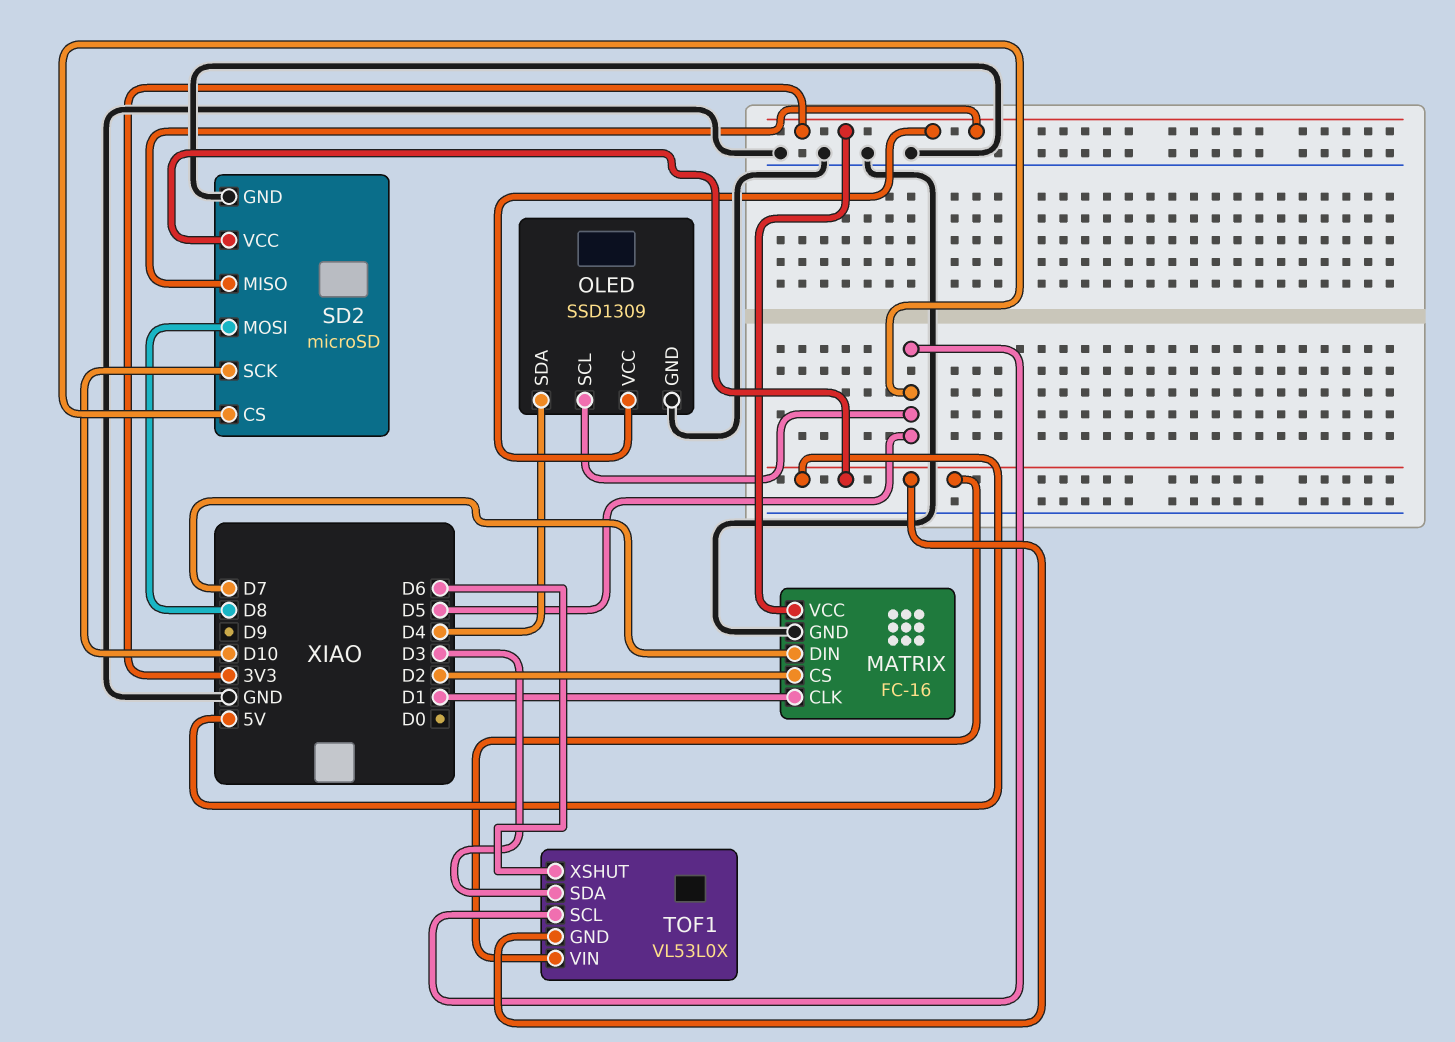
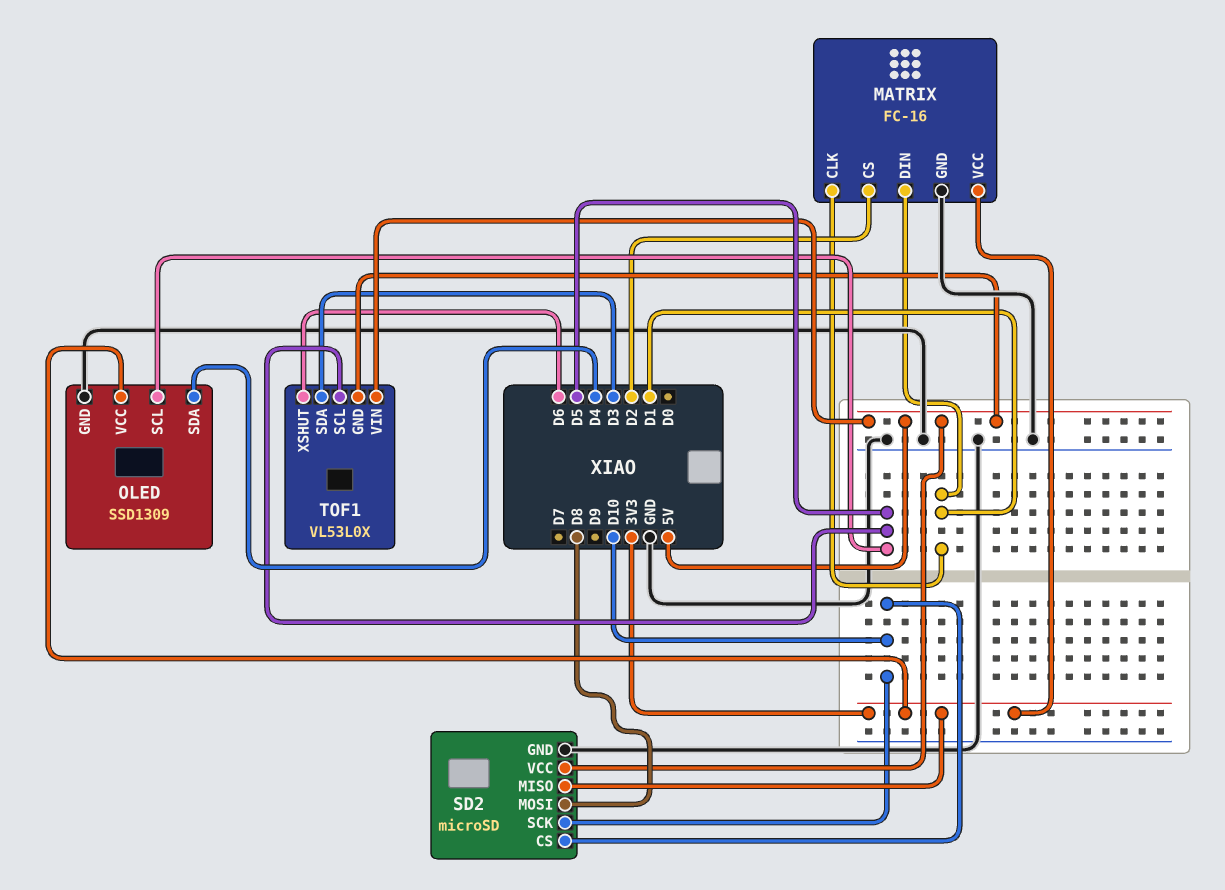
MATRIX pin DIN: D7 -> D1
SD2 pin CS: D5 -> D10

